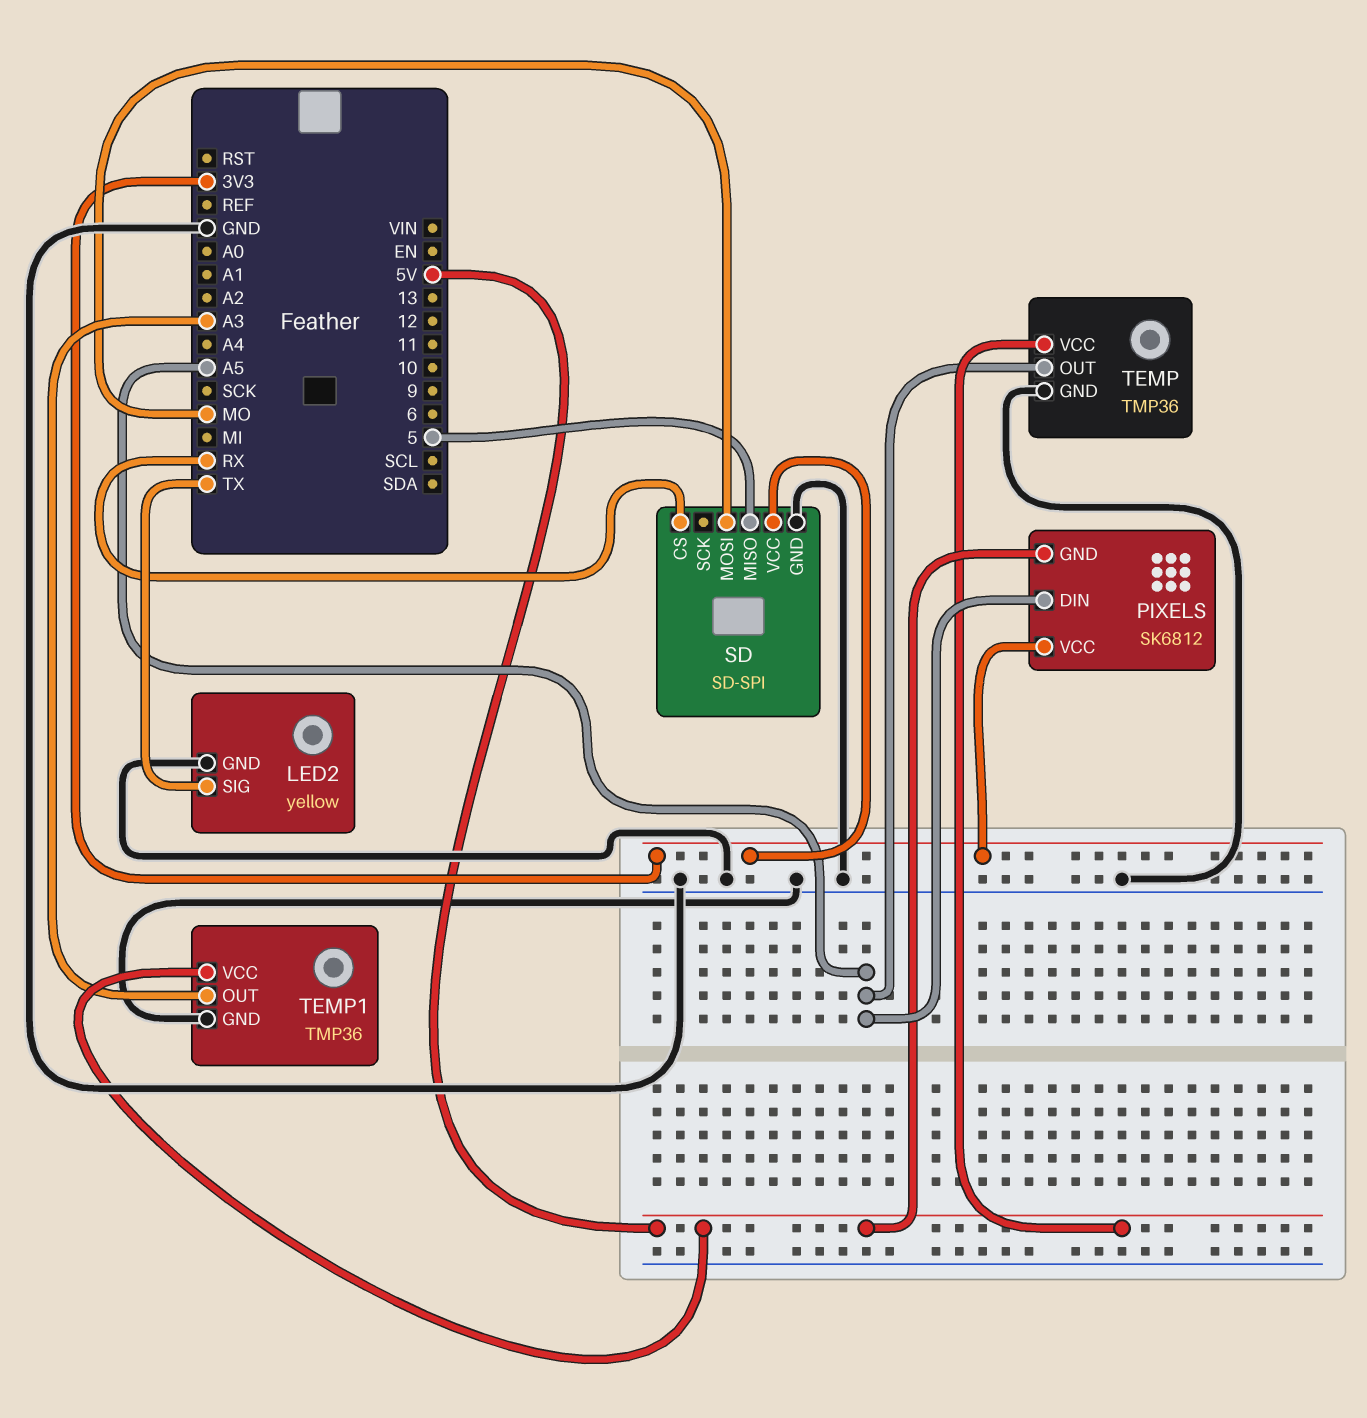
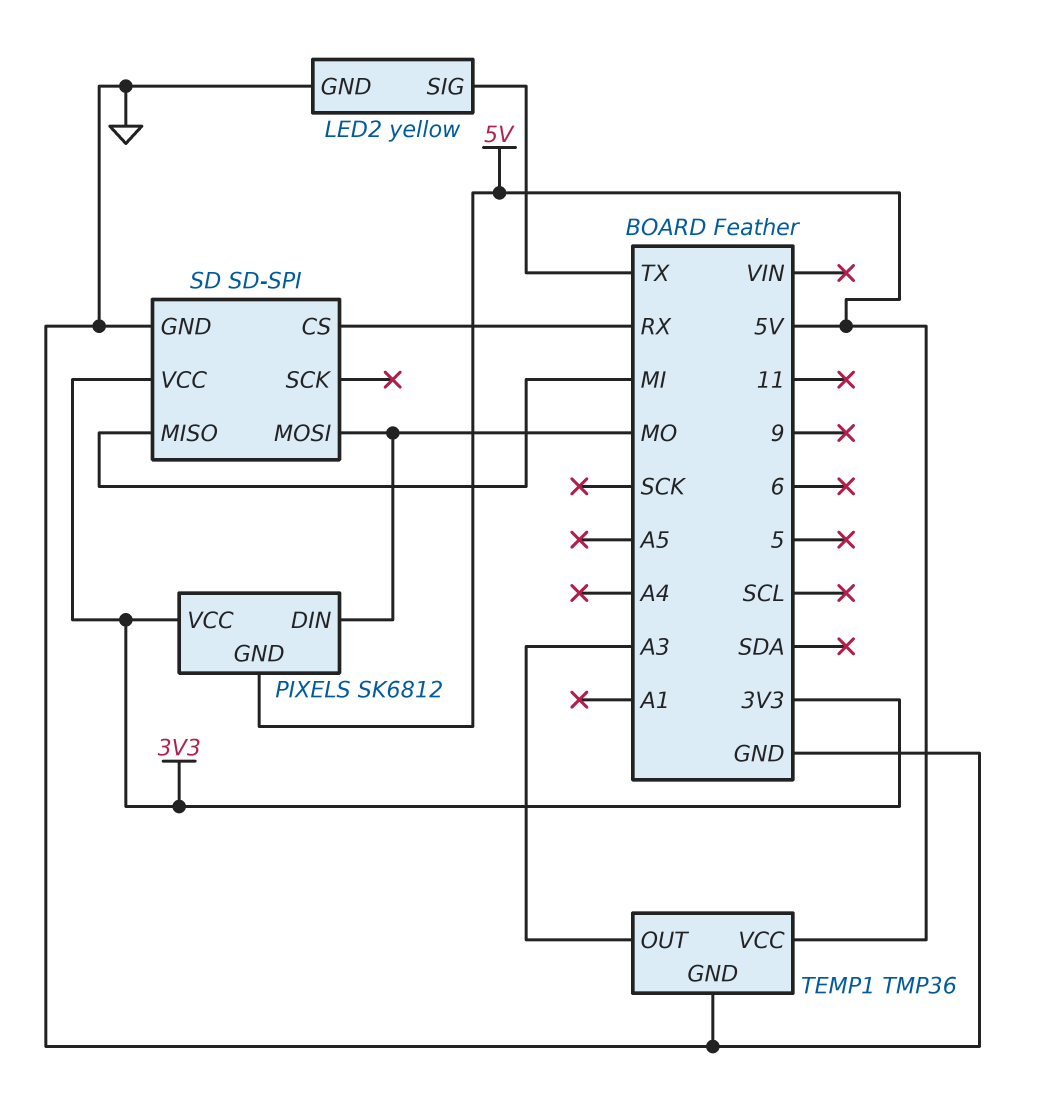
PIXELS pin DIN: A5 -> MO
SD pin MISO: 5 -> MI
TEMP: TMP36 -> none
TEMP pin GND: GND -> none
TEMP pin OUT: A5 -> none
TEMP pin VCC: 5V -> none

